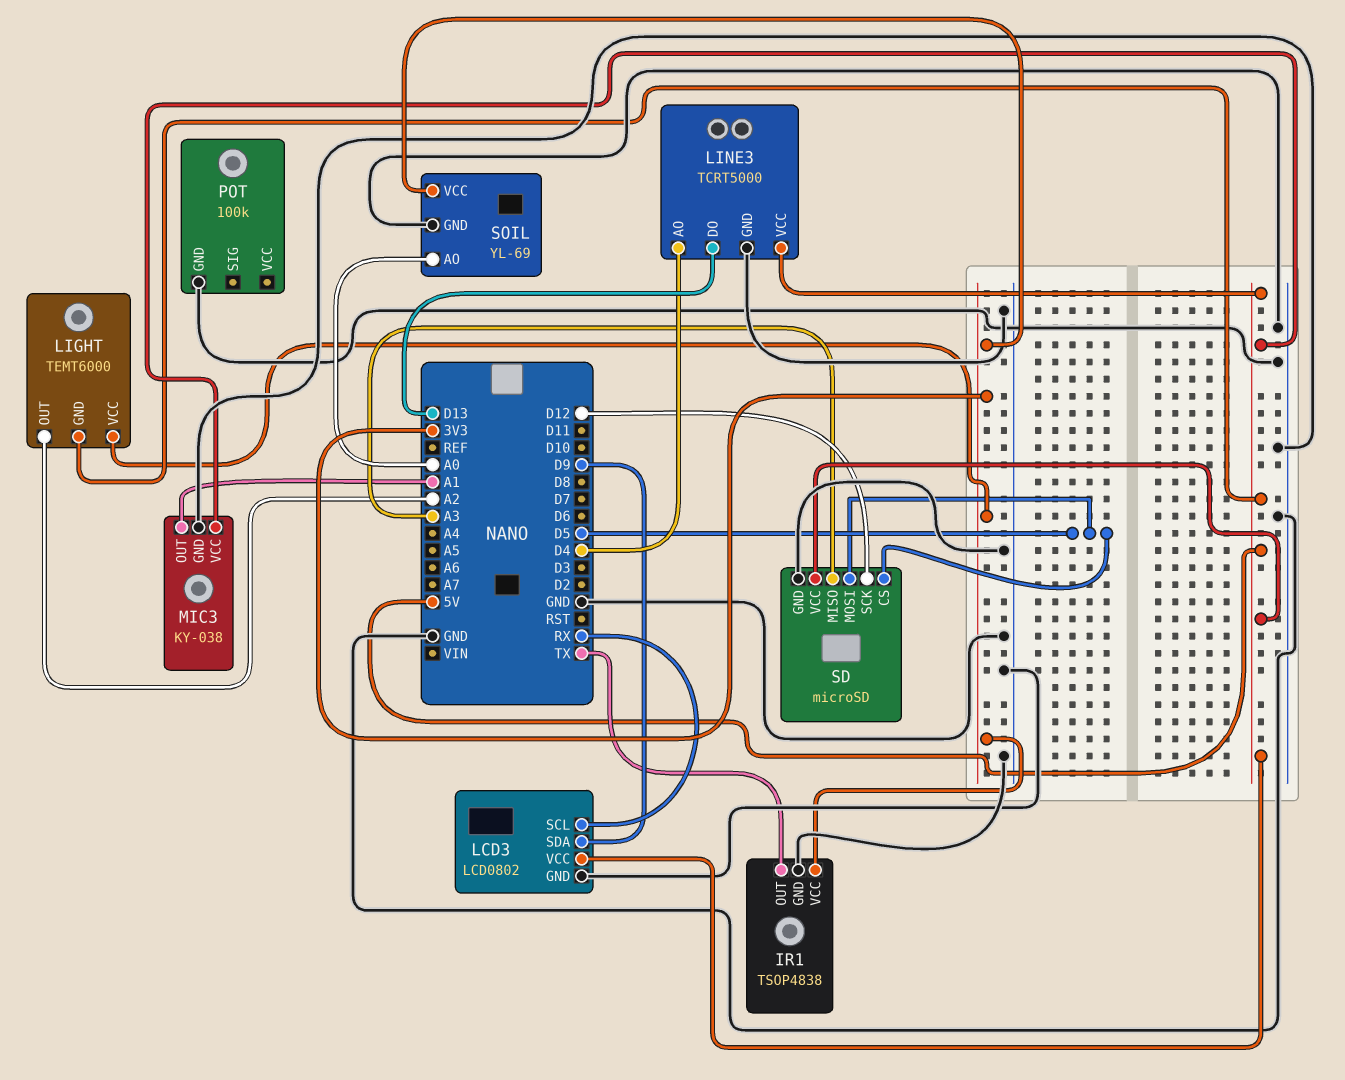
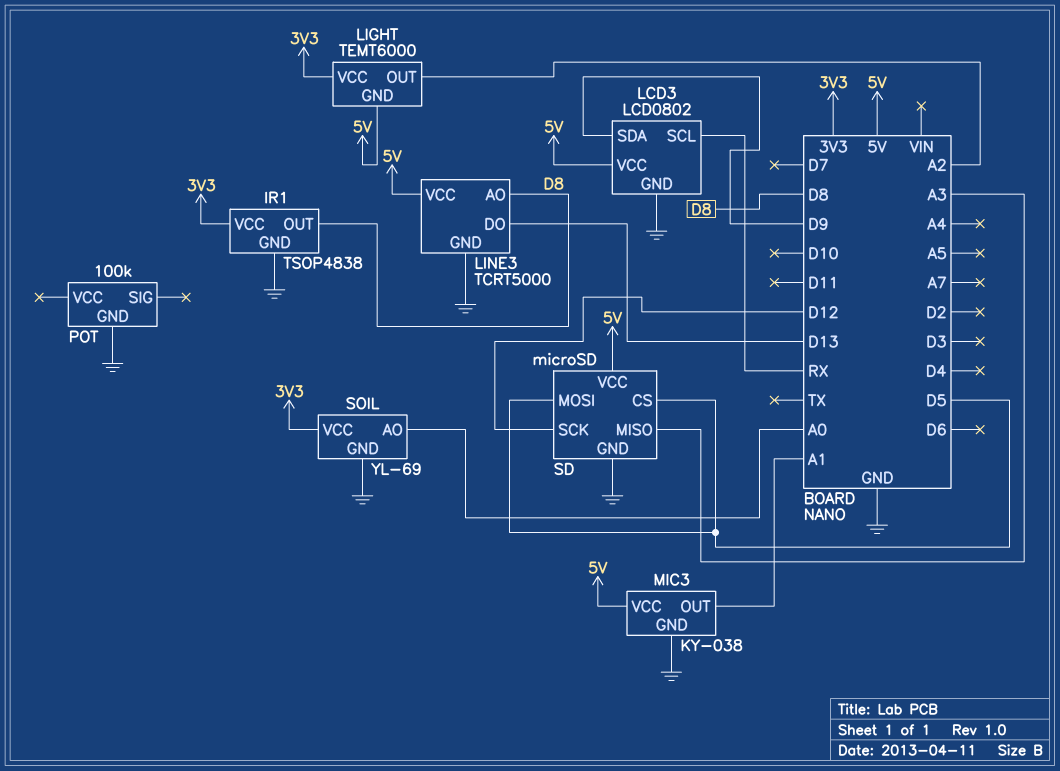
IR1 pin OUT: TX -> D8
LINE3 pin AO: D4 -> D8

